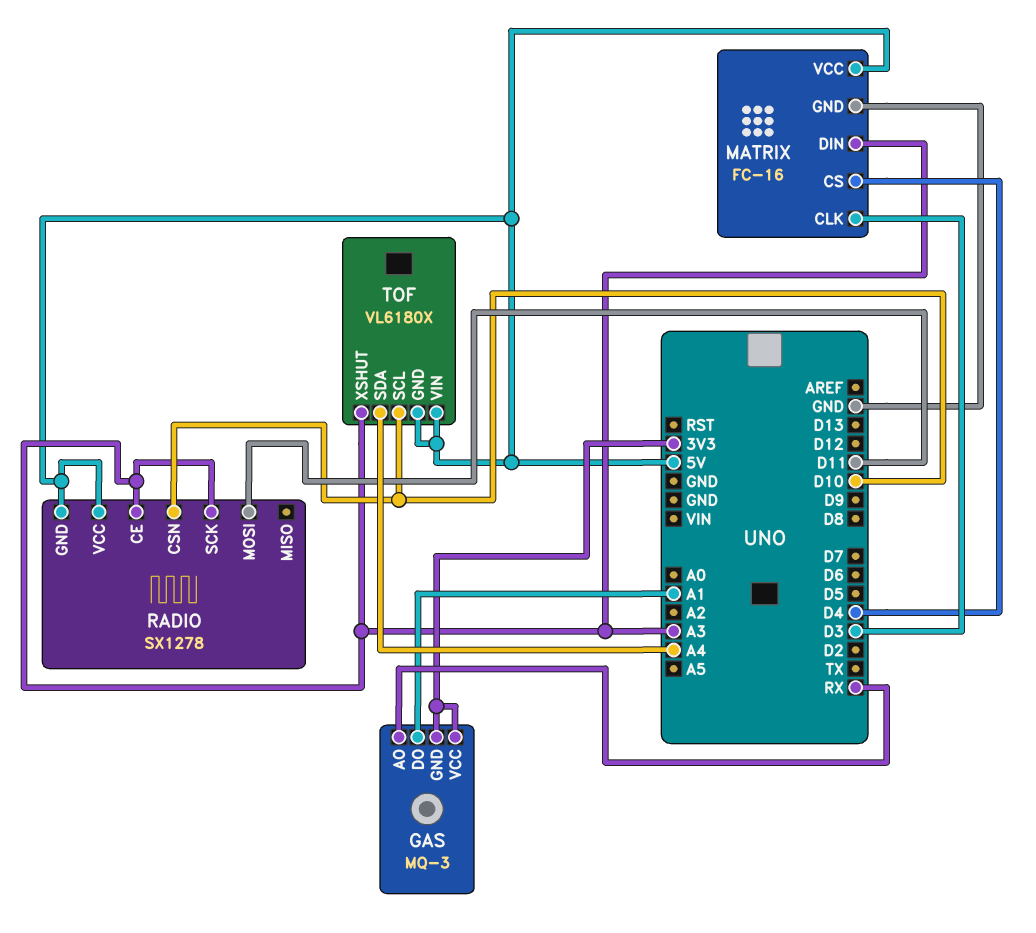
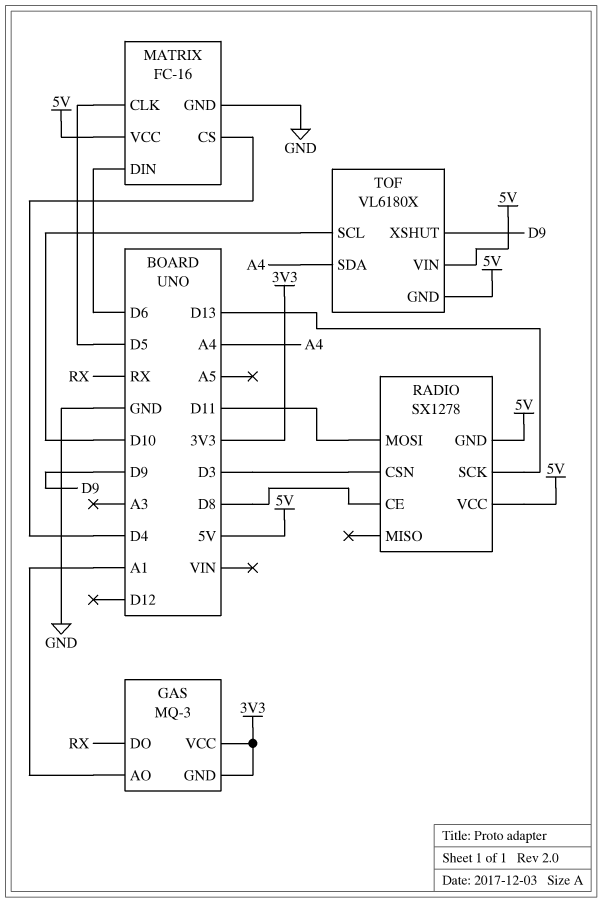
GAS pin AO: RX -> A1
GAS pin DO: A1 -> RX
MATRIX pin CLK: D3 -> D5
MATRIX pin DIN: A3 -> D6
RADIO pin CE: A3 -> D8
RADIO pin CSN: D10 -> D3
RADIO pin SCK: A3 -> D13
TOF pin XSHUT: A3 -> D9

